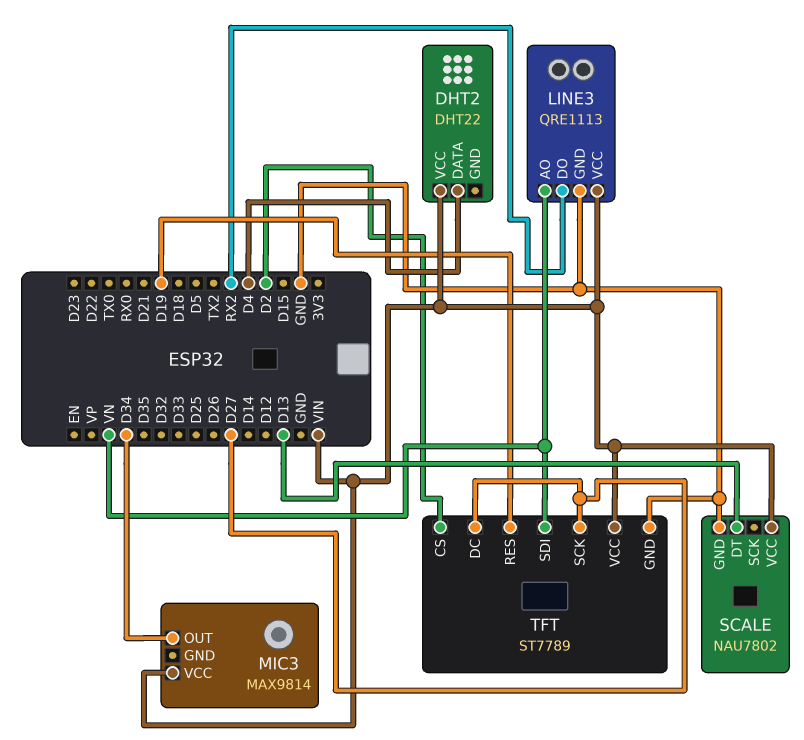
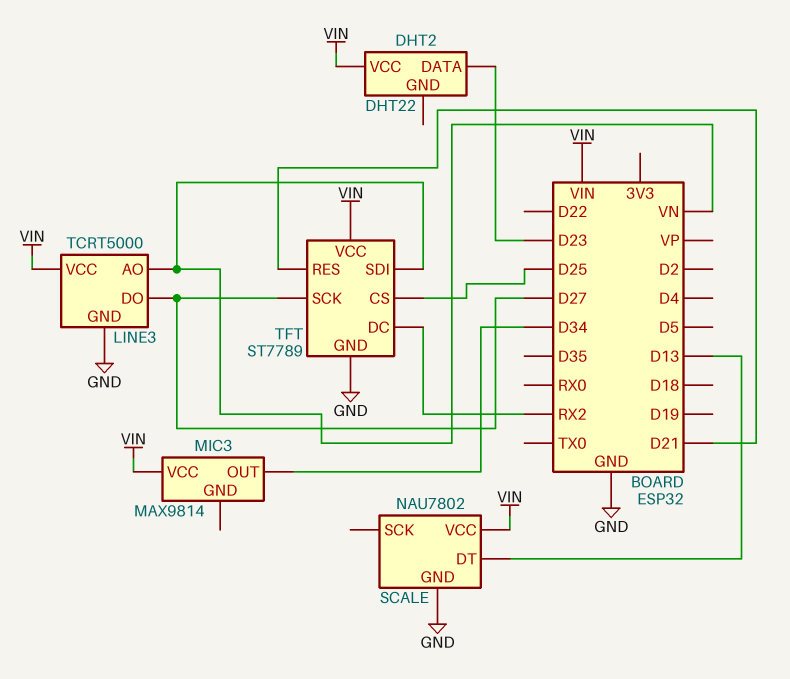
DHT2 pin DATA: D4 -> D23
LINE3: QRE1113 -> TCRT5000
LINE3 pin DO: RX2 -> D27
TFT pin CS: D2 -> D25
TFT pin DC: D27 -> RX2
TFT pin RES: D19 -> D21

